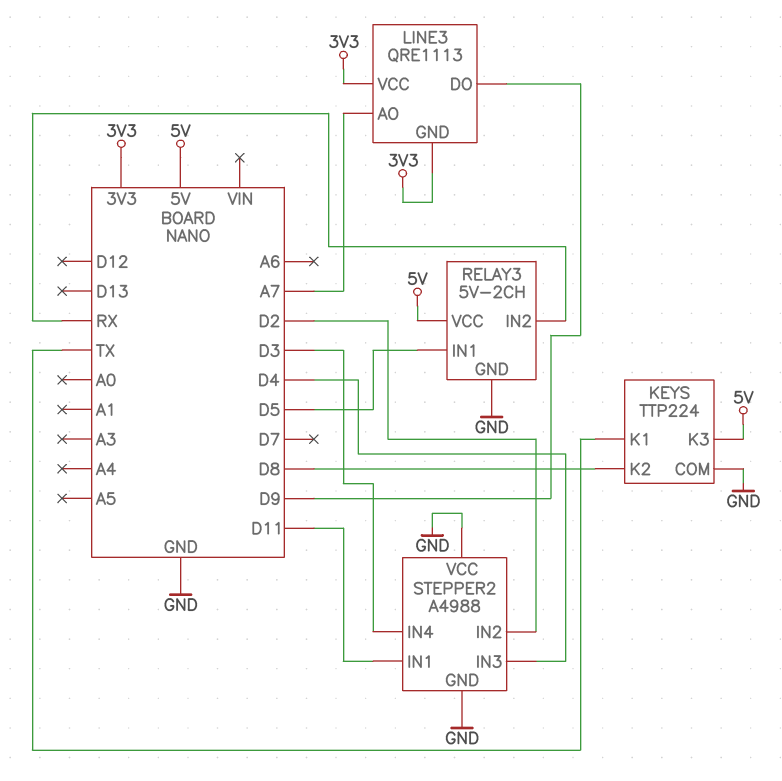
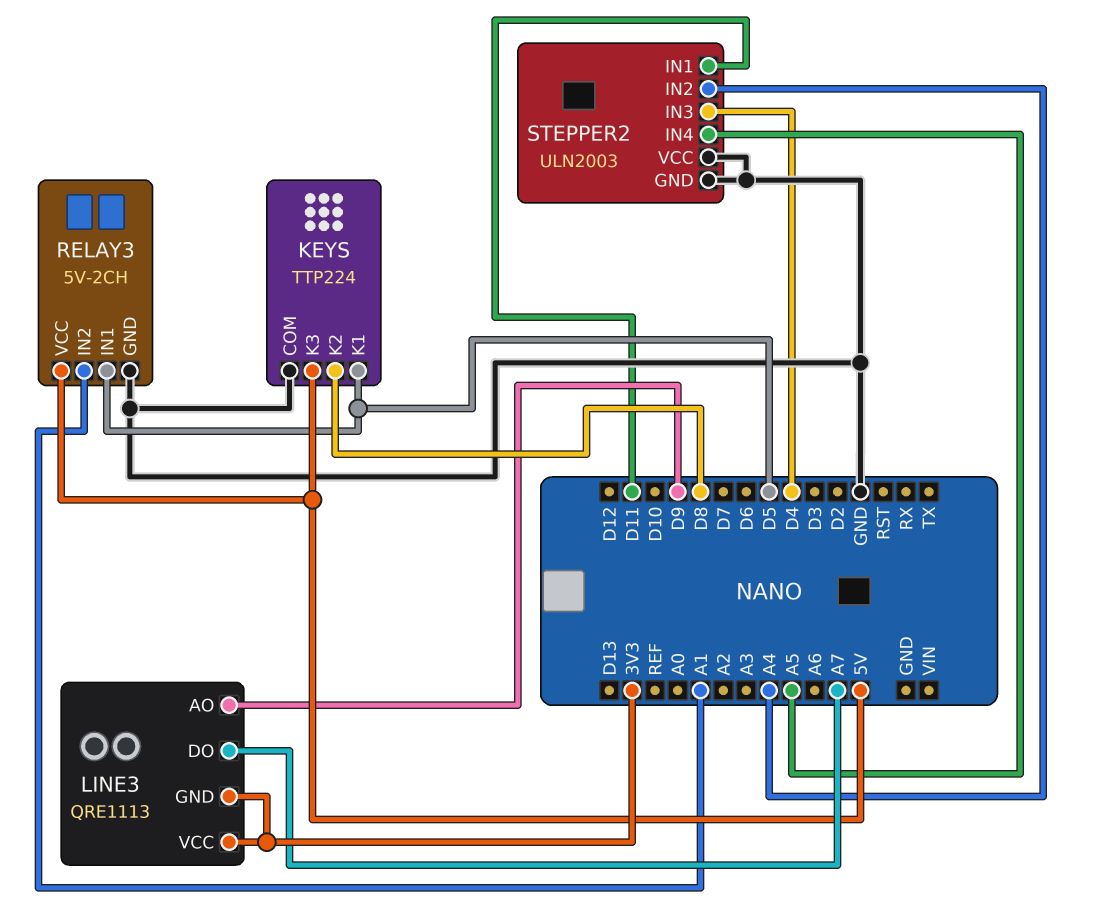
KEYS pin K1: TX -> D5
LINE3 pin AO: A7 -> D9
LINE3 pin DO: D9 -> A7
RELAY3 pin IN2: RX -> A1
STEPPER2: A4988 -> ULN2003
STEPPER2 pin IN2: D2 -> A4
STEPPER2 pin IN4: D3 -> A5

